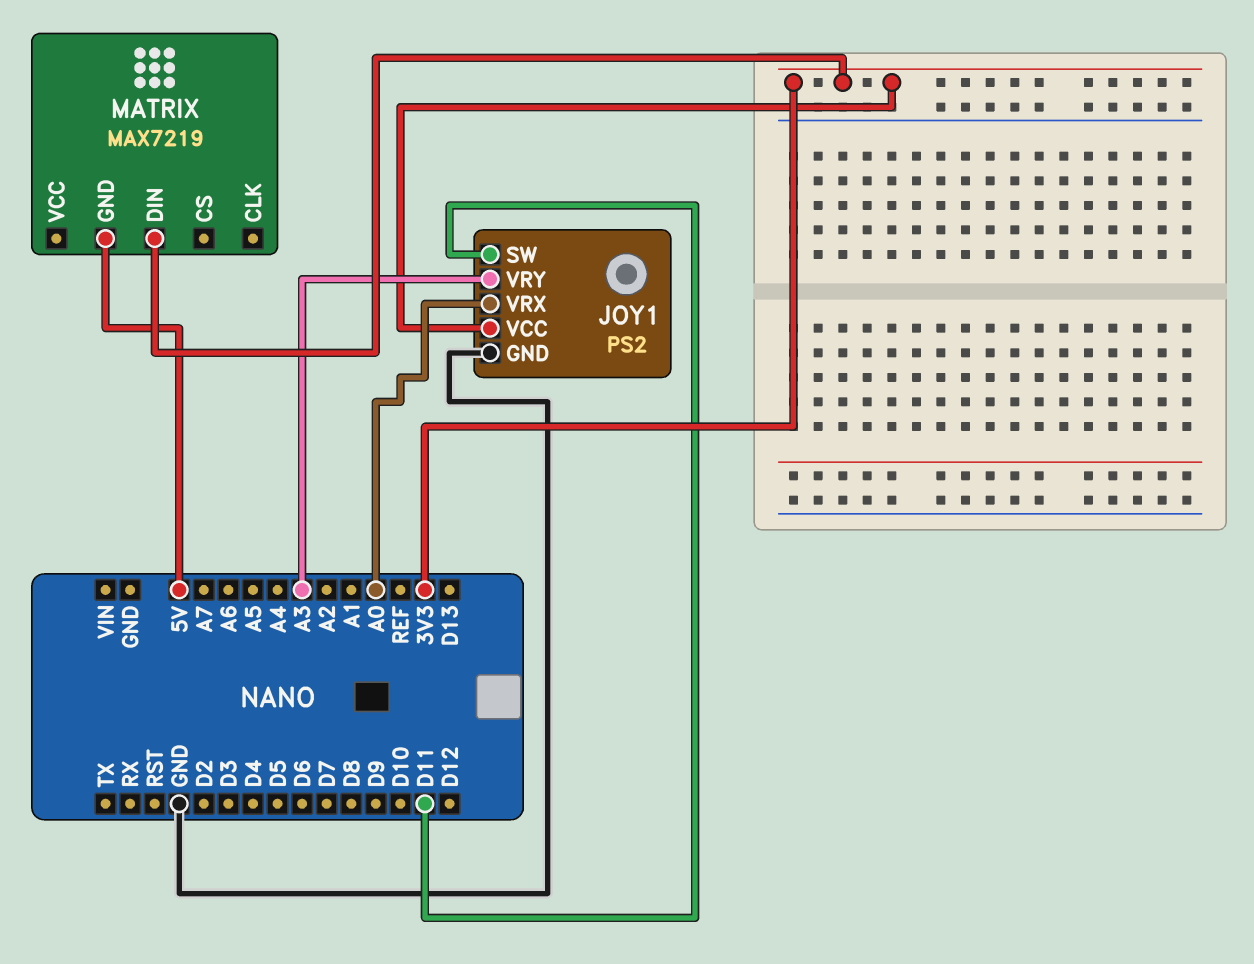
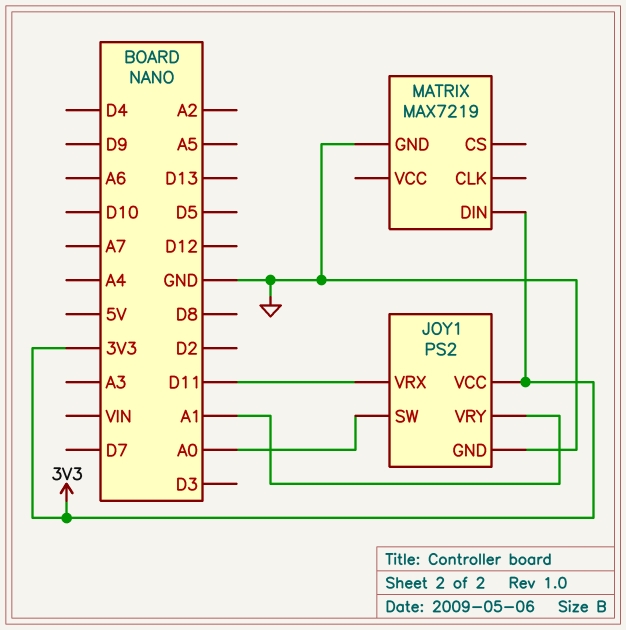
JOY1 pin SW: D11 -> A0
JOY1 pin VRX: A0 -> D11
JOY1 pin VRY: A3 -> A1
MATRIX pin GND: 5V -> GND

